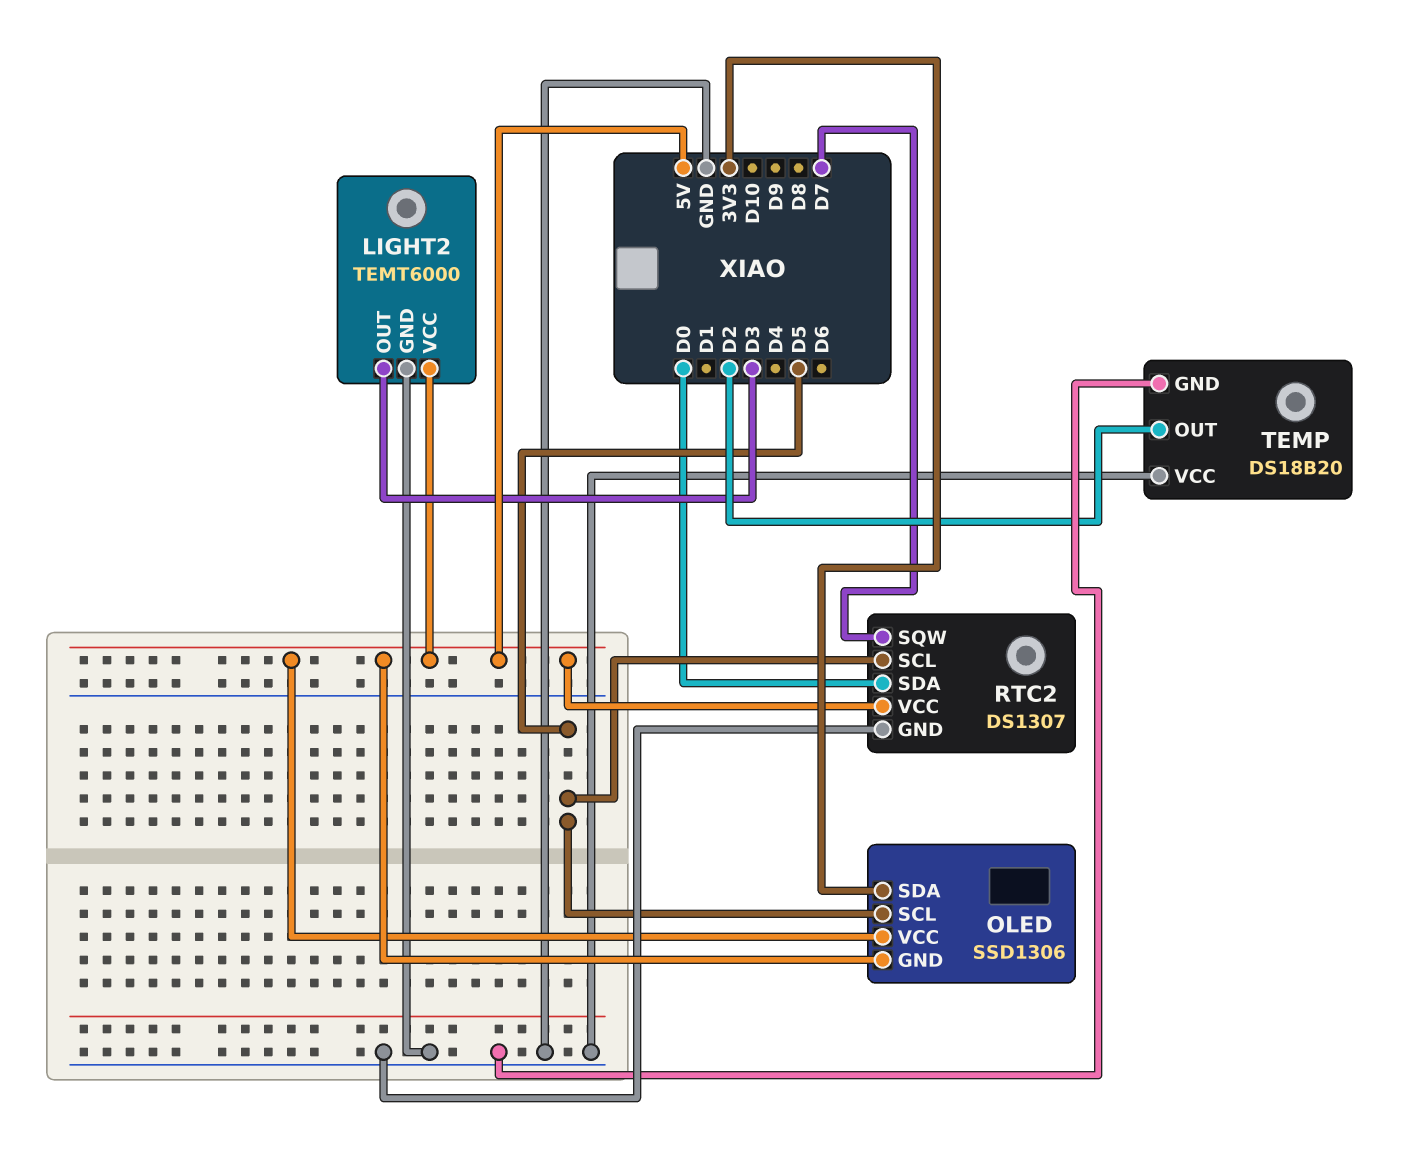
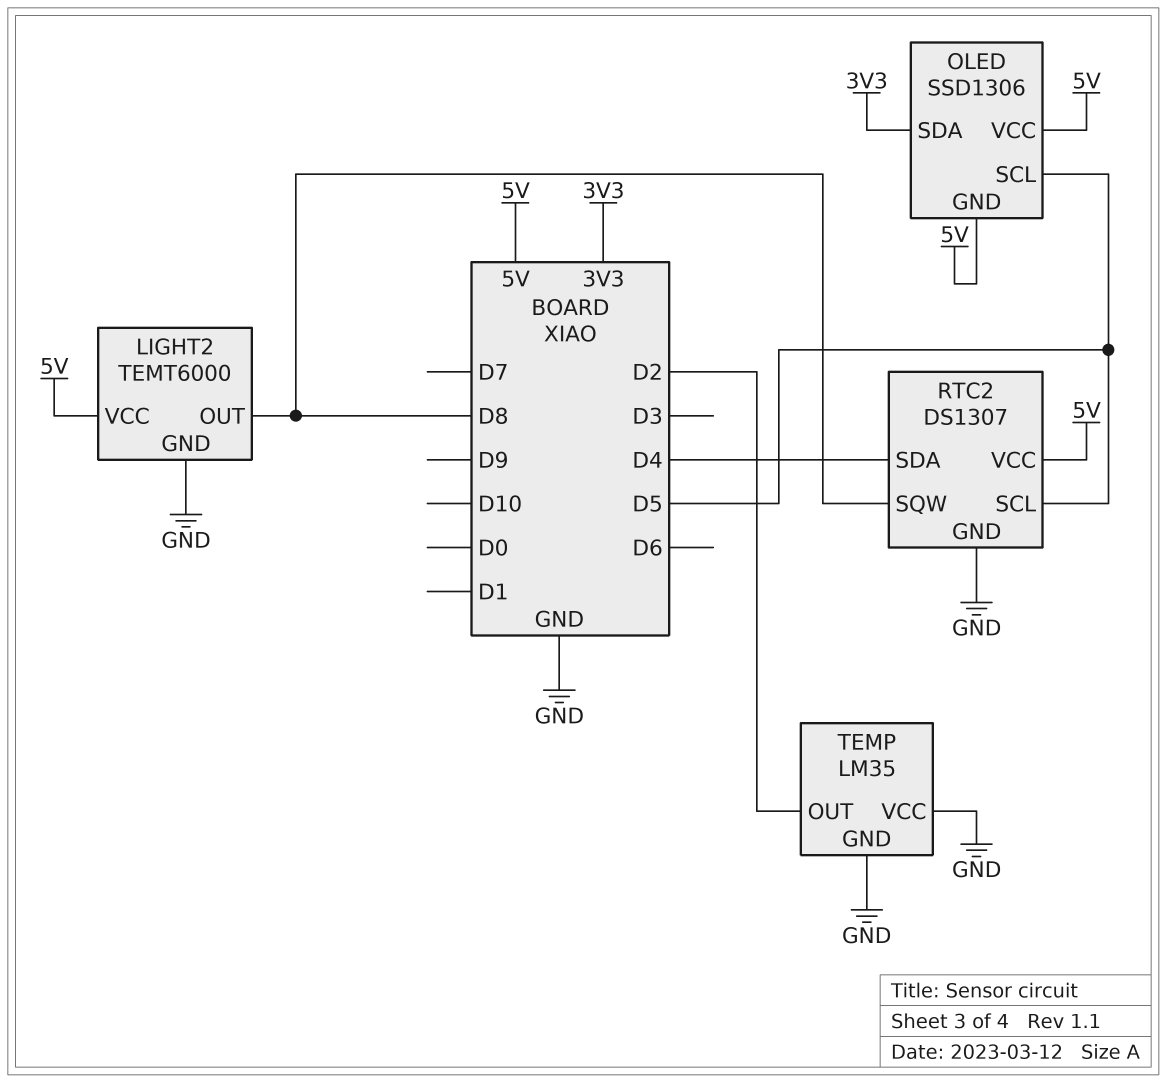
LIGHT2 pin OUT: D3 -> D8
RTC2 pin SDA: D0 -> D4
RTC2 pin SQW: D7 -> D8
TEMP: DS18B20 -> LM35

